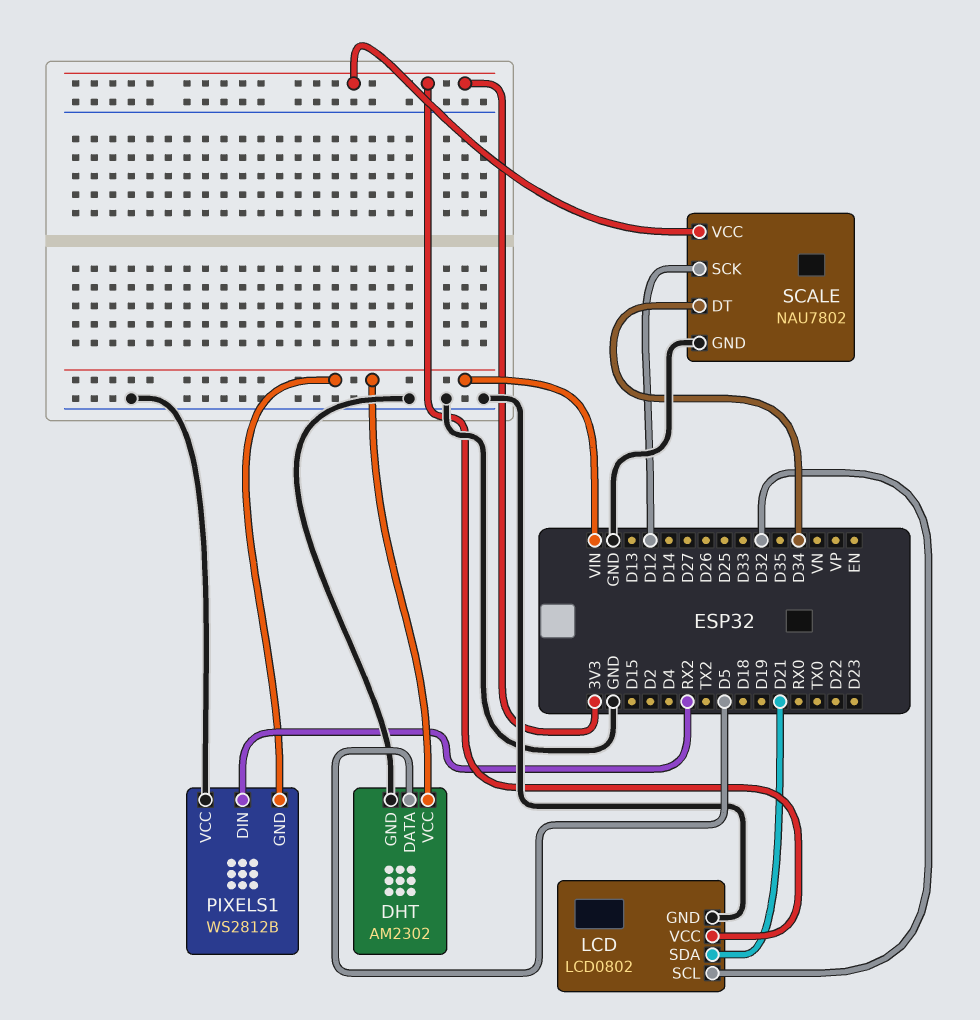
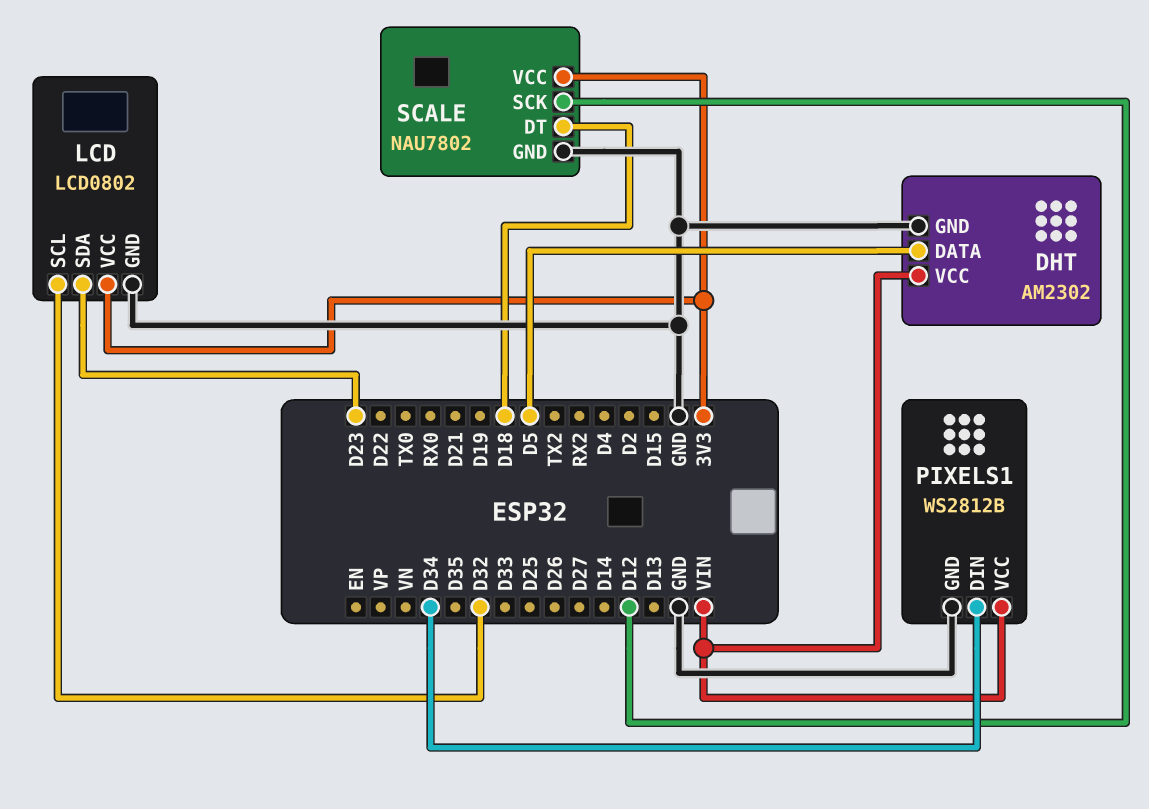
LCD pin SDA: D21 -> D23
PIXELS1 pin DIN: RX2 -> D34
PIXELS1 pin GND: VIN -> GND
PIXELS1 pin VCC: GND -> VIN
SCALE pin DT: D34 -> D18

